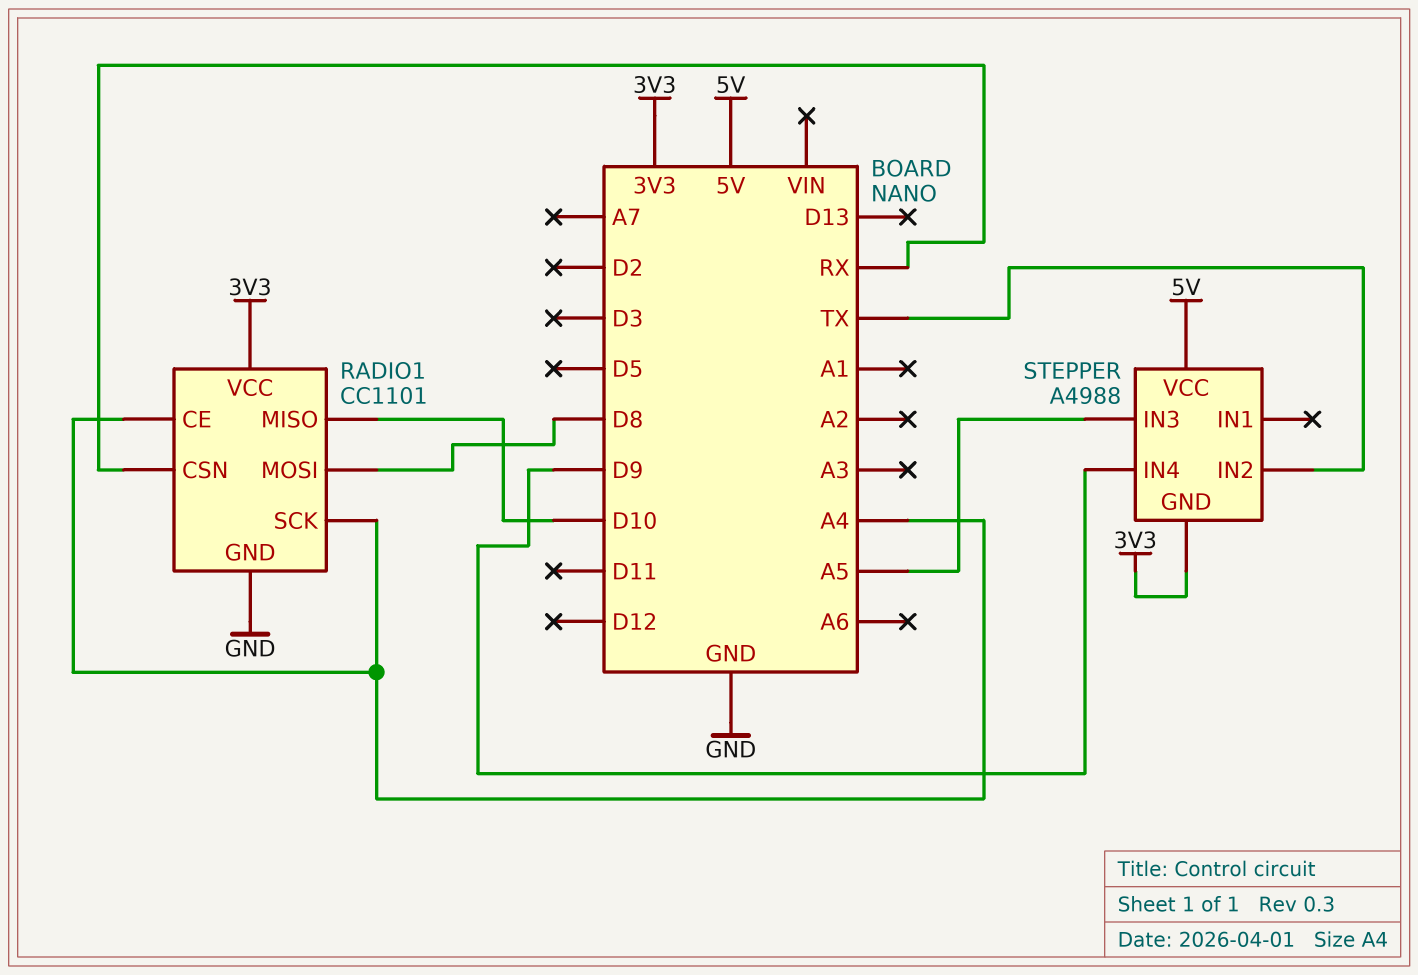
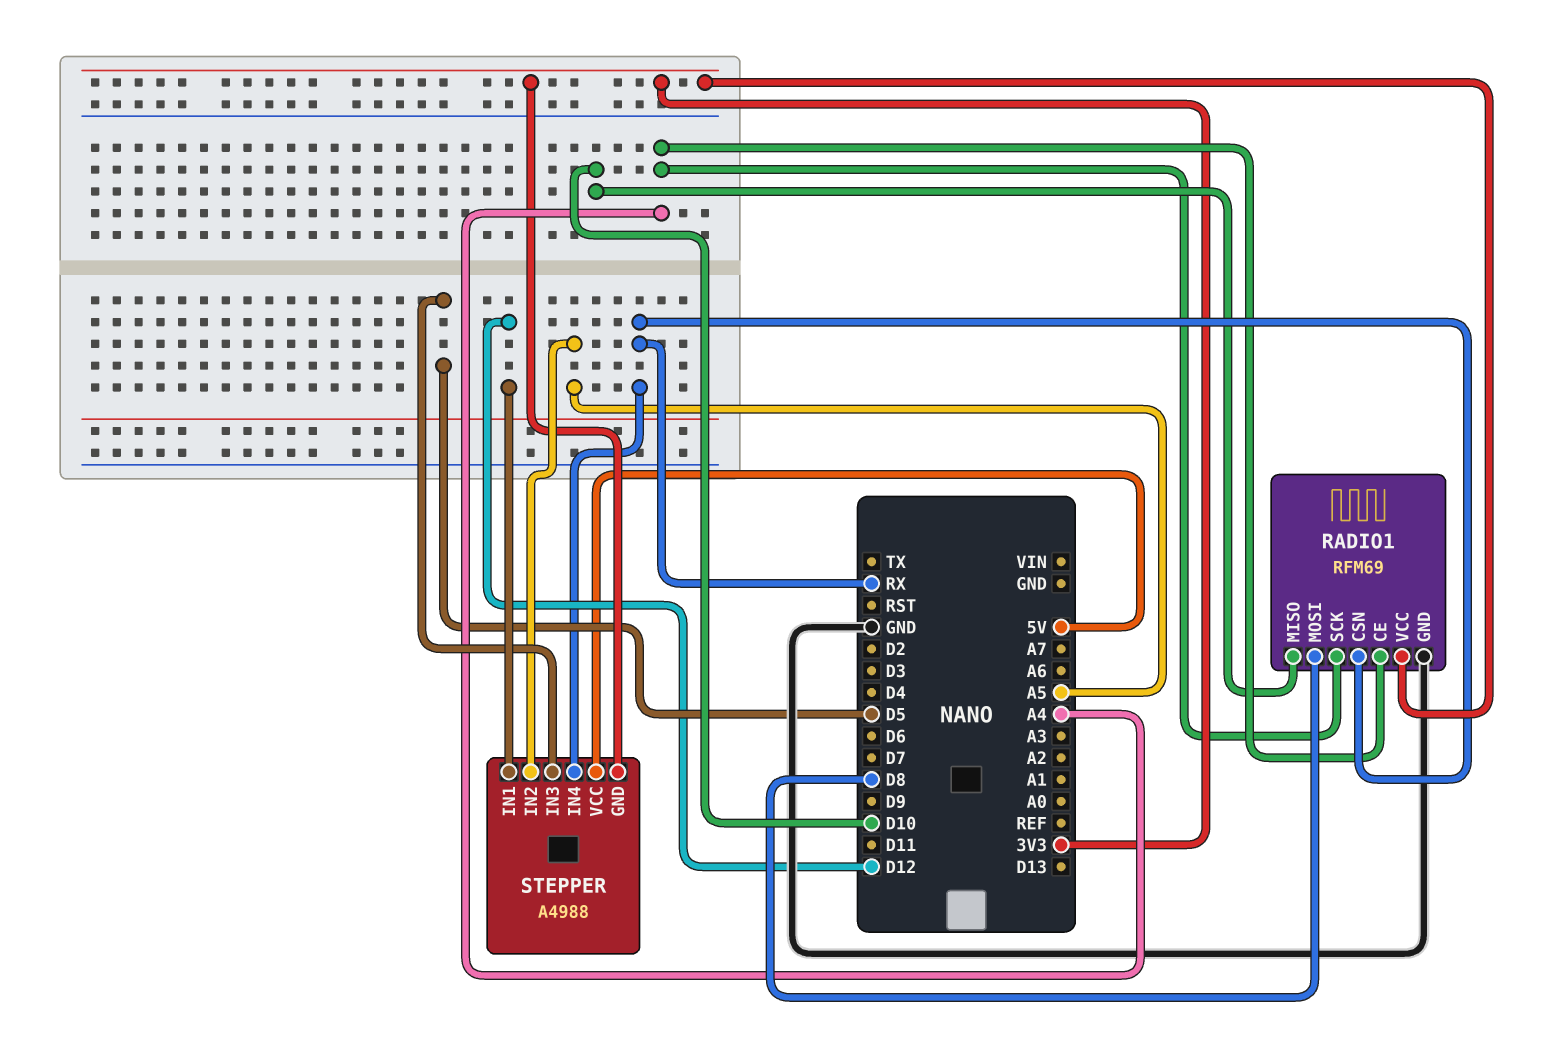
RADIO1: CC1101 -> RFM69
STEPPER pin IN1: none -> D12
STEPPER pin IN2: TX -> A5
STEPPER pin IN3: A5 -> D5
STEPPER pin IN4: D9 -> RX

